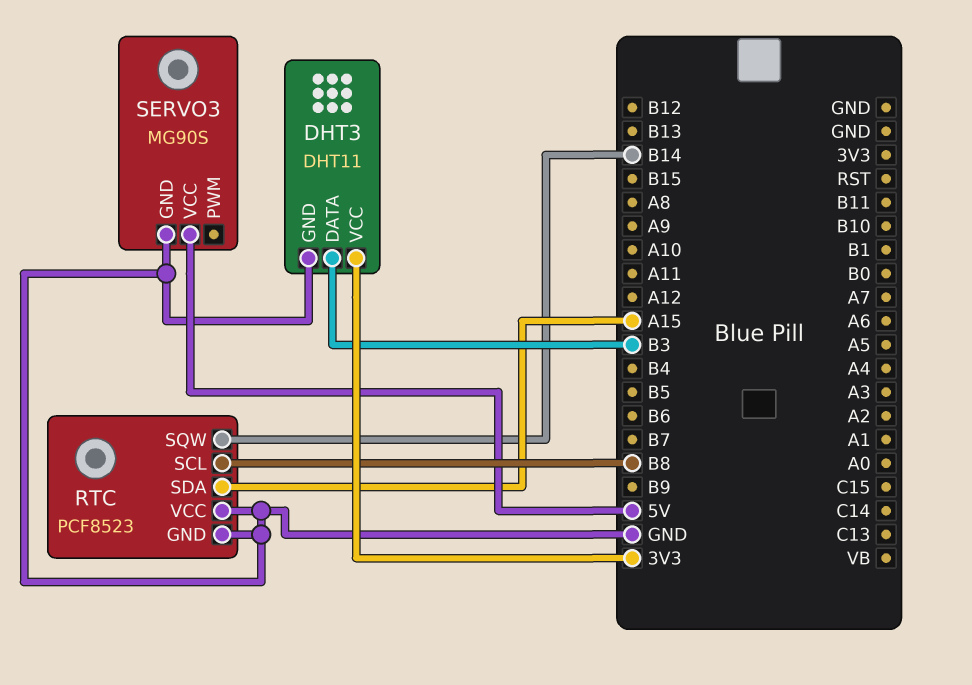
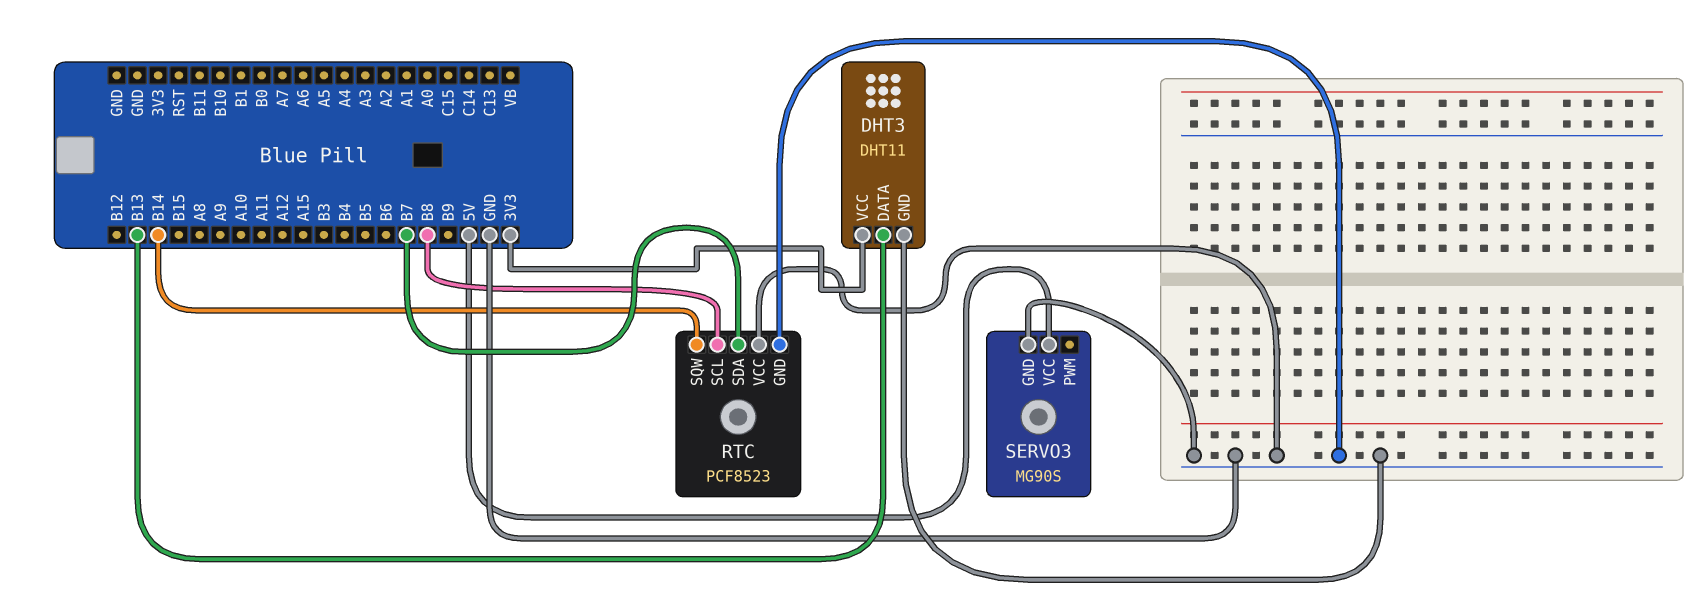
DHT3 pin DATA: B3 -> B13
RTC pin SDA: A15 -> B7

